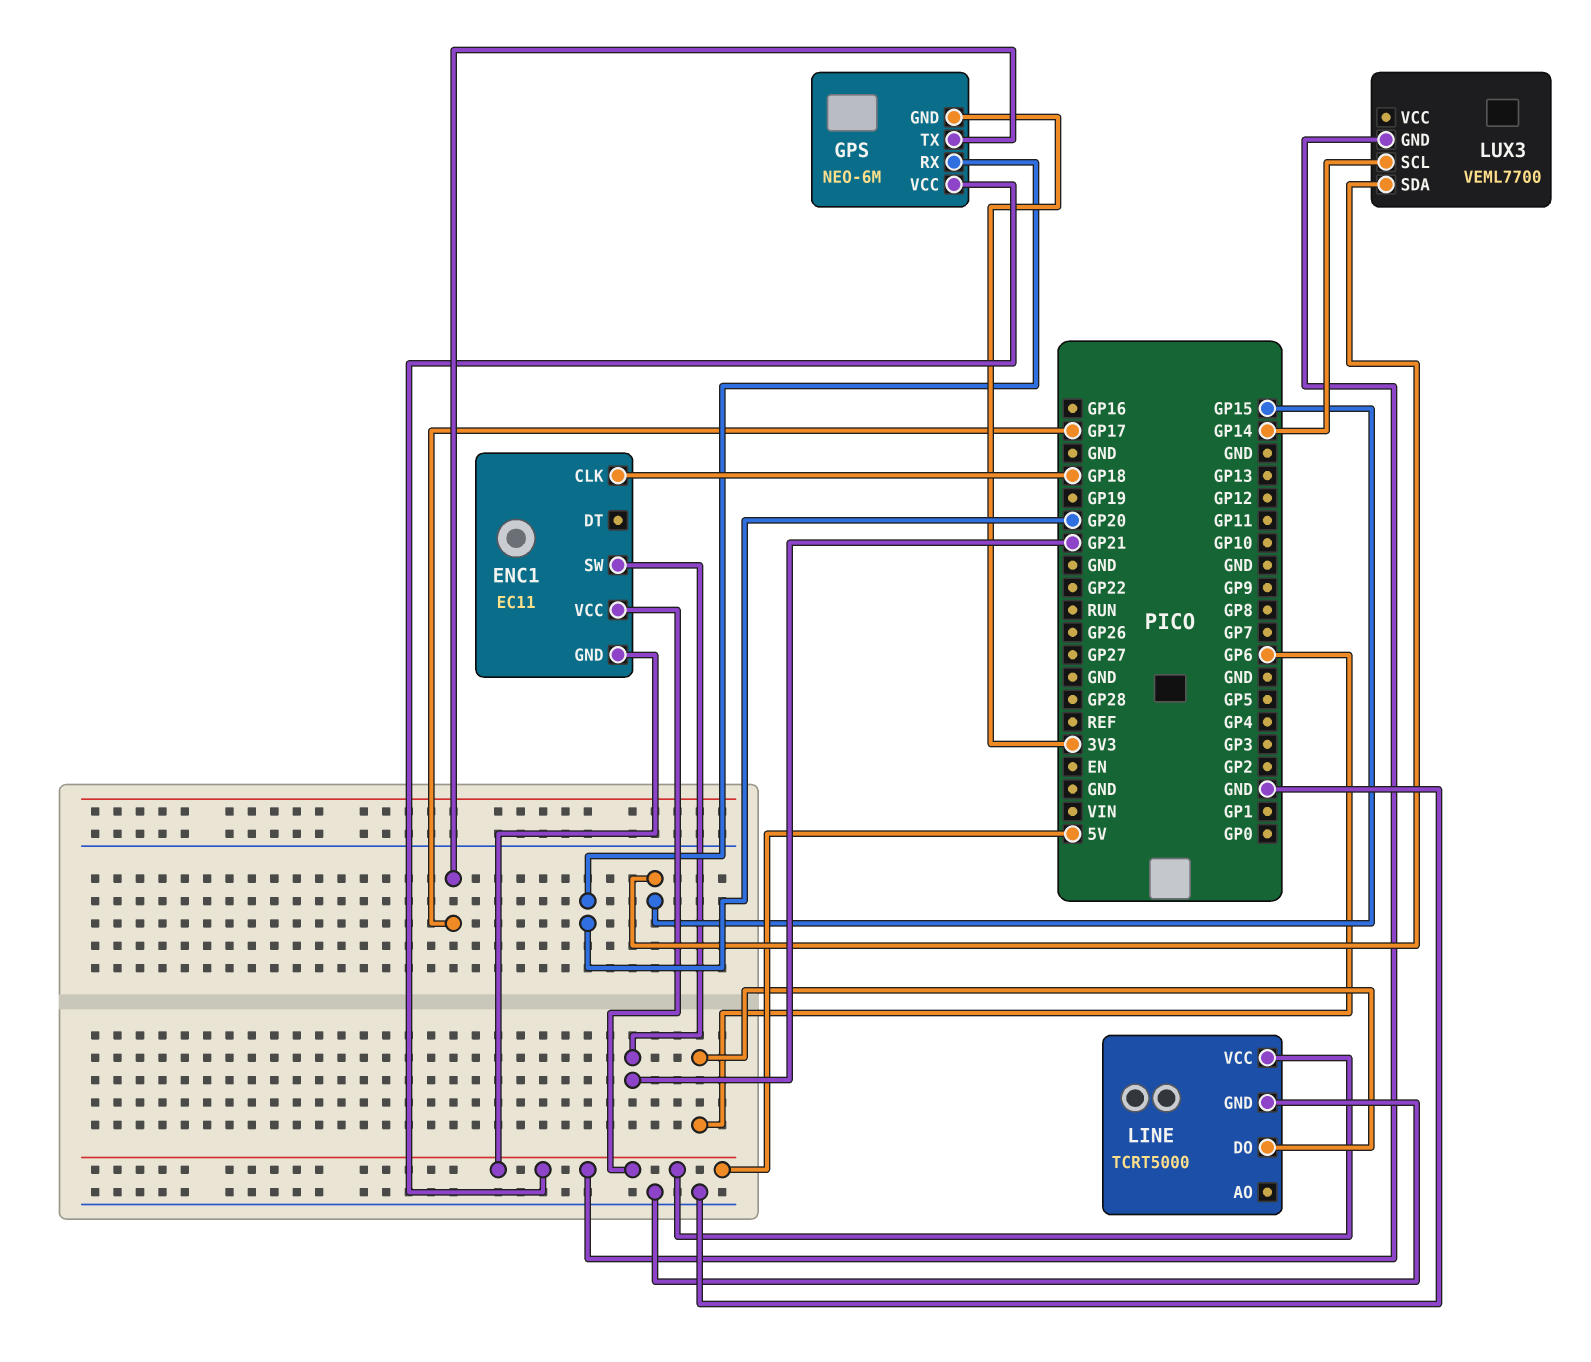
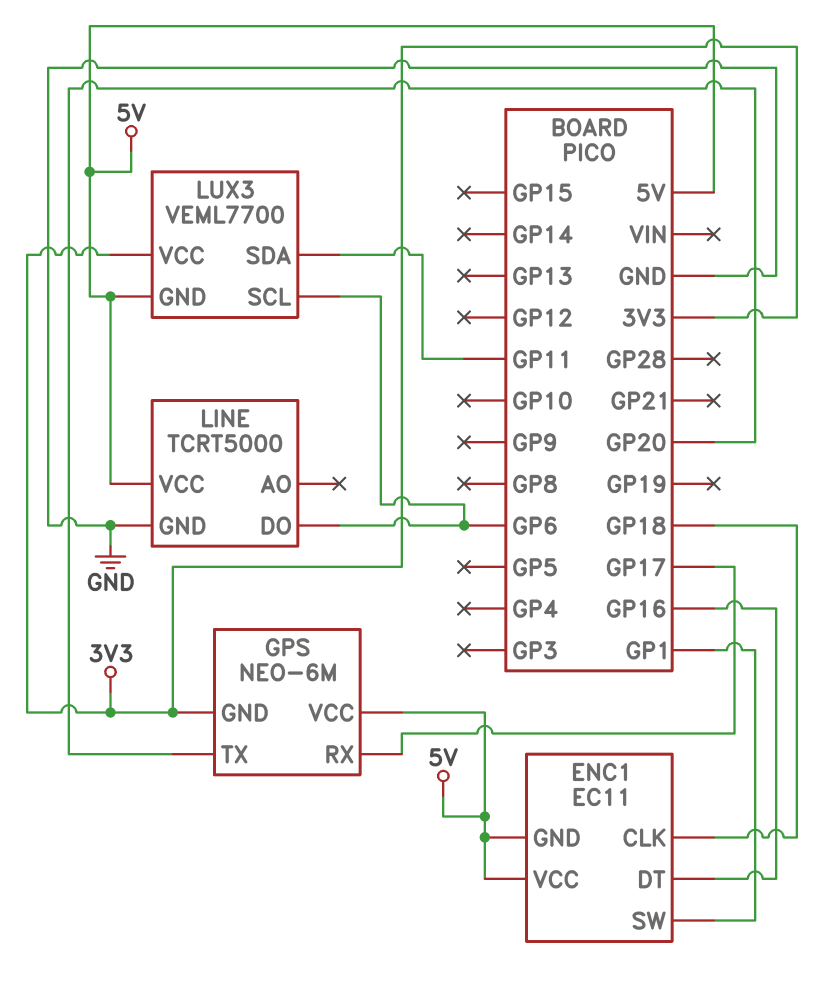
ENC1 pin DT: none -> GP16
ENC1 pin SW: GP21 -> GP1
GPS pin RX: GP20 -> GP17
GPS pin TX: GP17 -> GP20
LUX3 pin SCL: GP14 -> GP6
LUX3 pin SDA: GP15 -> GP11
LUX3 pin VCC: none -> 3V3

